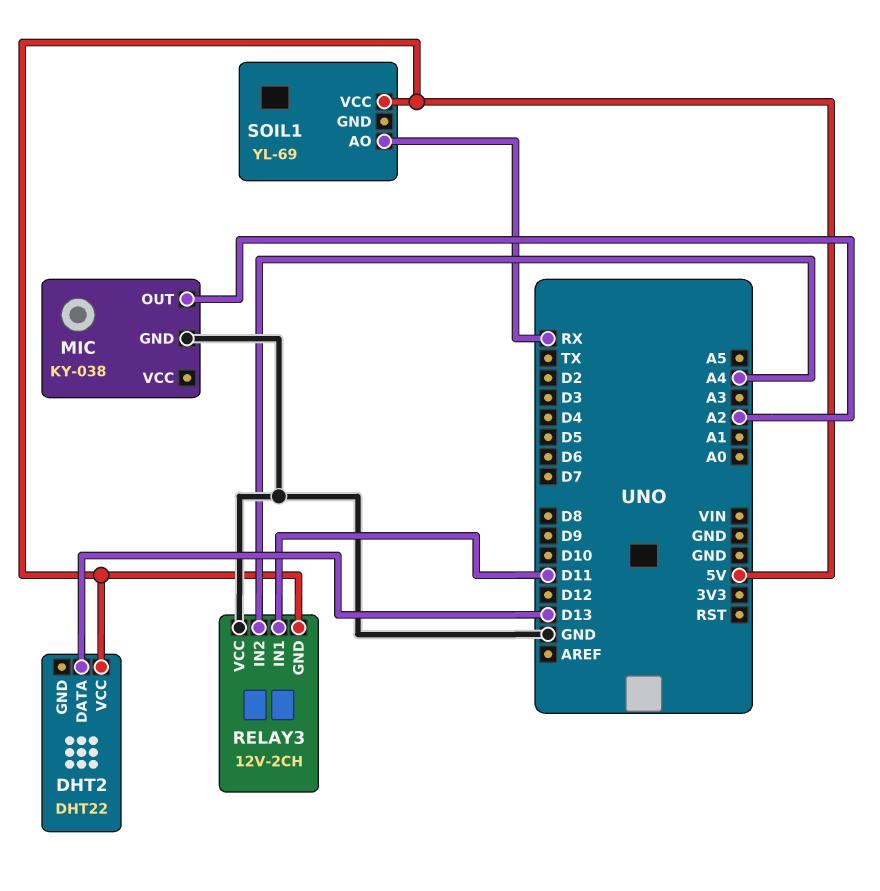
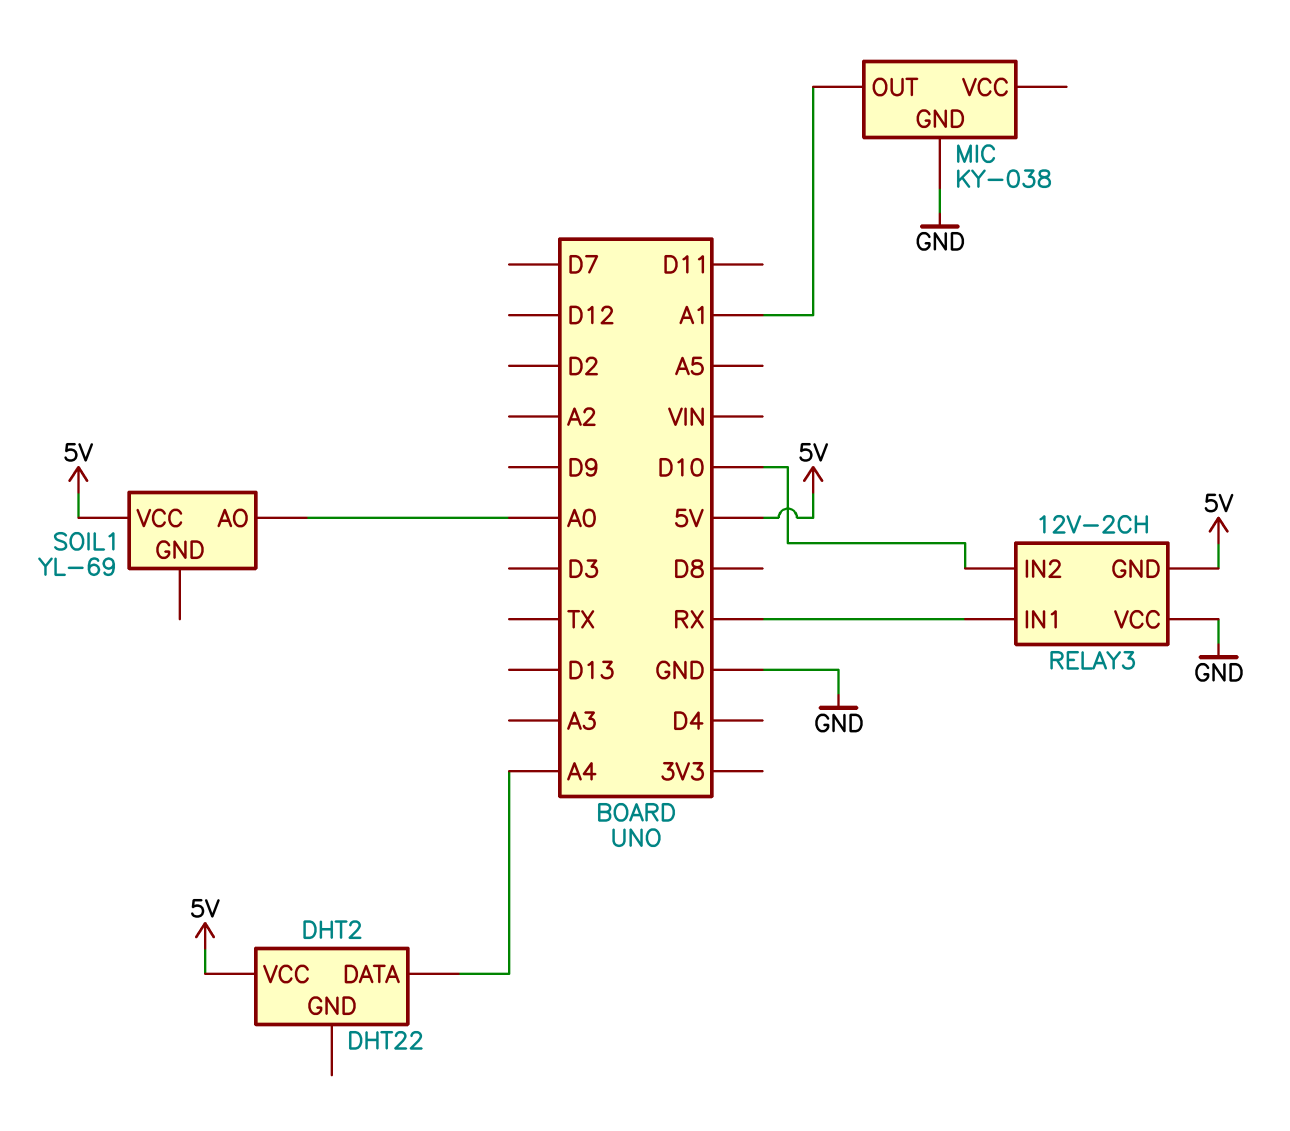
DHT2 pin DATA: D13 -> A4
MIC pin OUT: A2 -> A1
RELAY3 pin IN1: D11 -> RX
RELAY3 pin IN2: A4 -> D10
SOIL1 pin AO: RX -> A0

